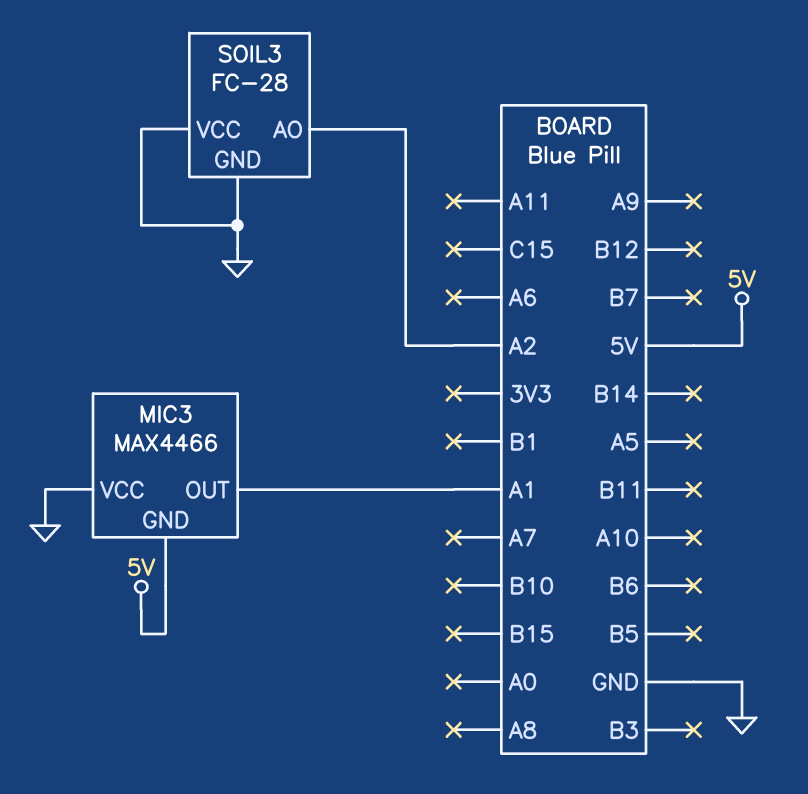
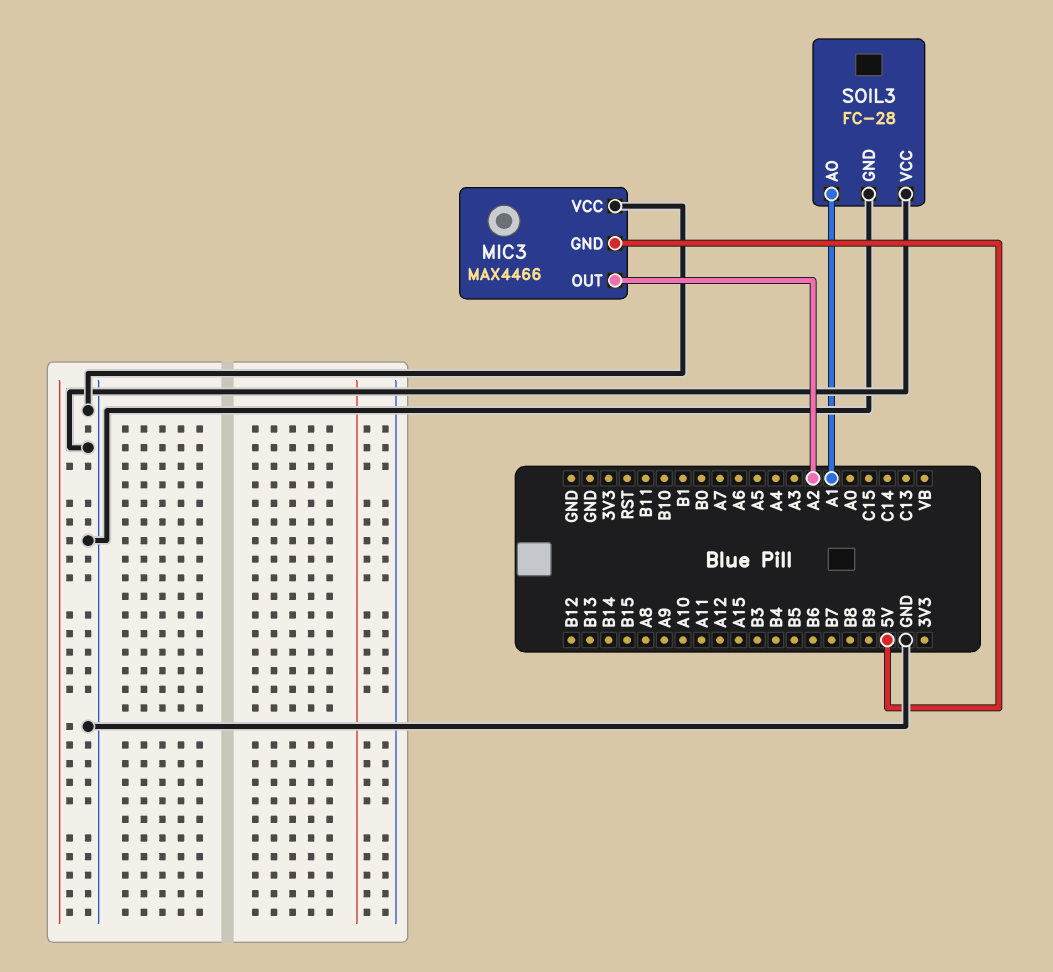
MIC3 pin OUT: A1 -> A2
SOIL3 pin AO: A2 -> A1

